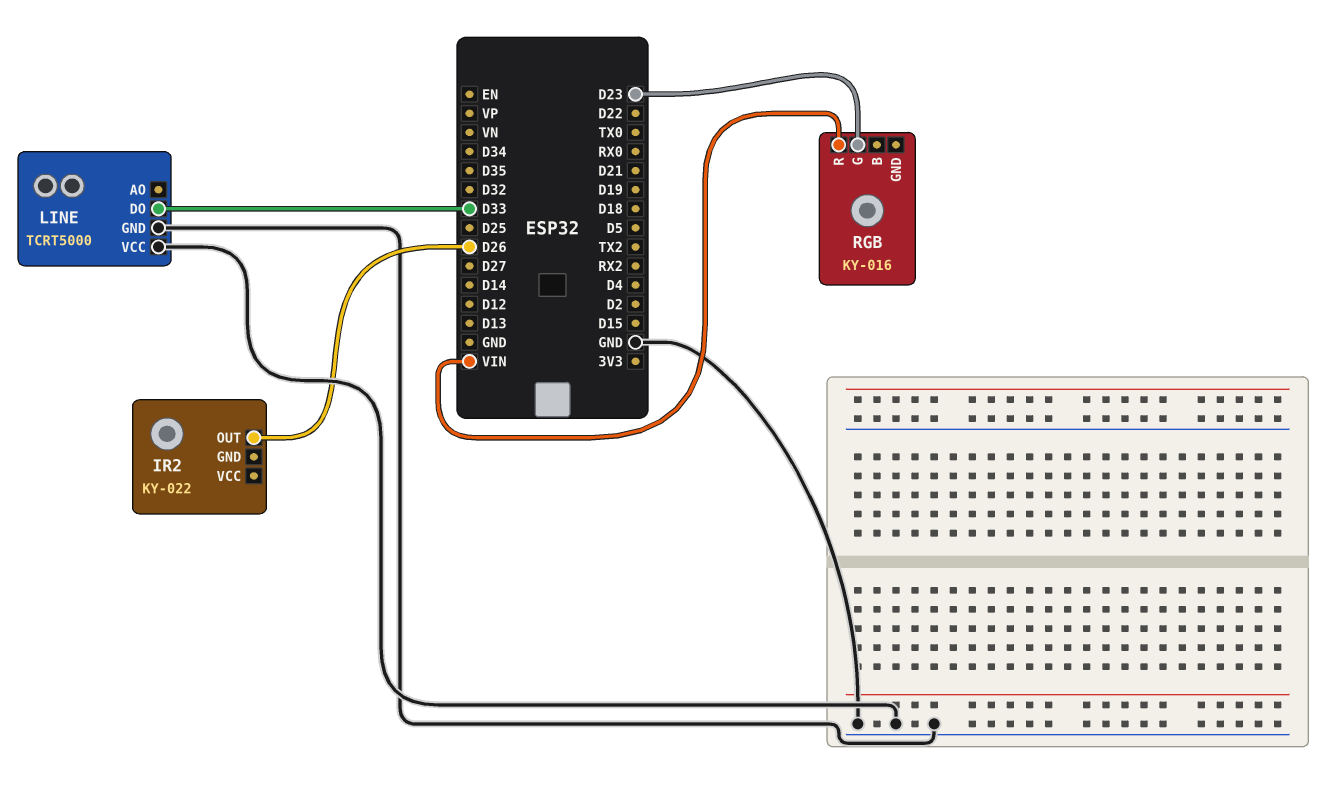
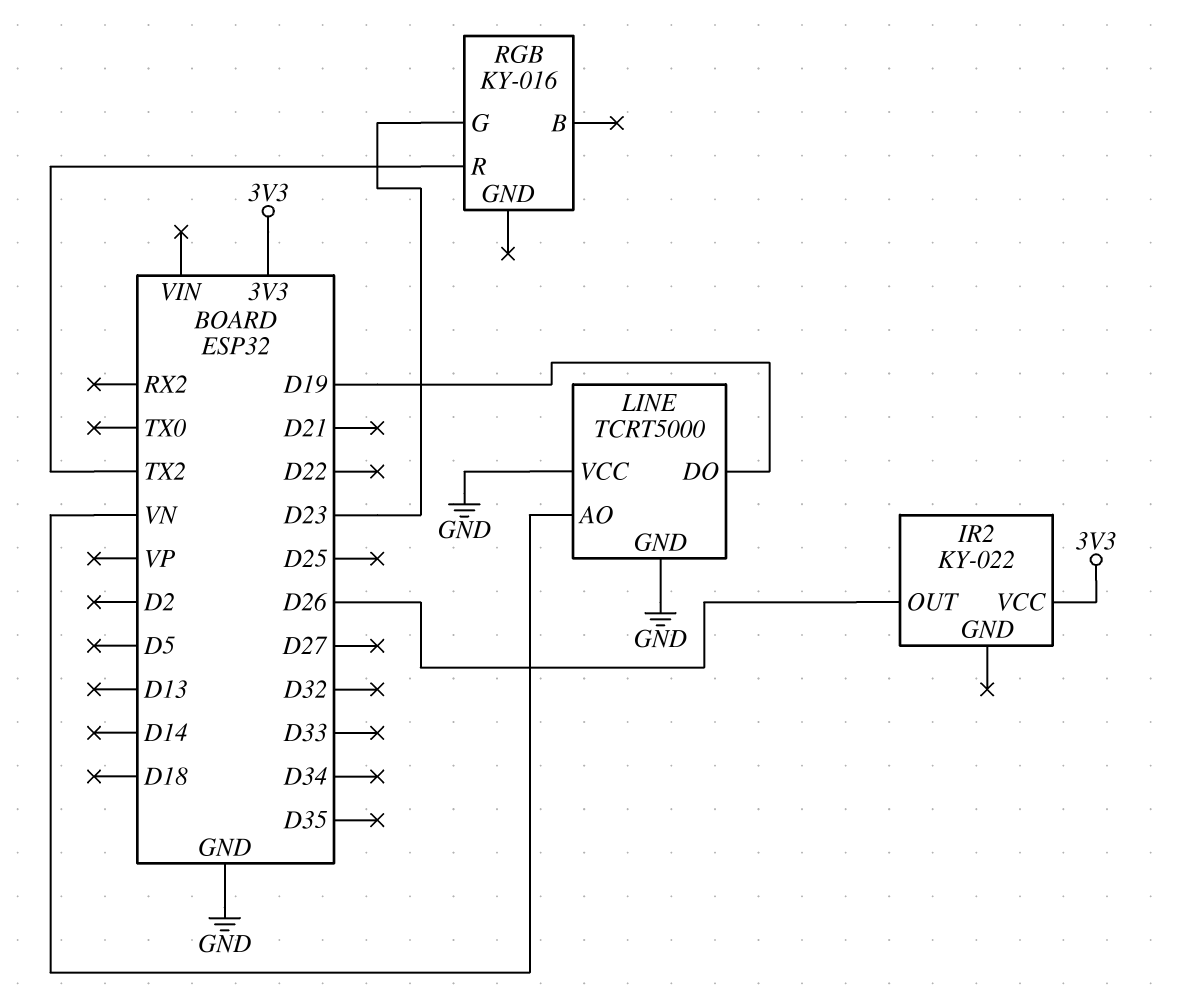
IR2 pin VCC: none -> 3V3
LINE pin AO: none -> VN
LINE pin DO: D33 -> D19
RGB pin R: VIN -> TX2

